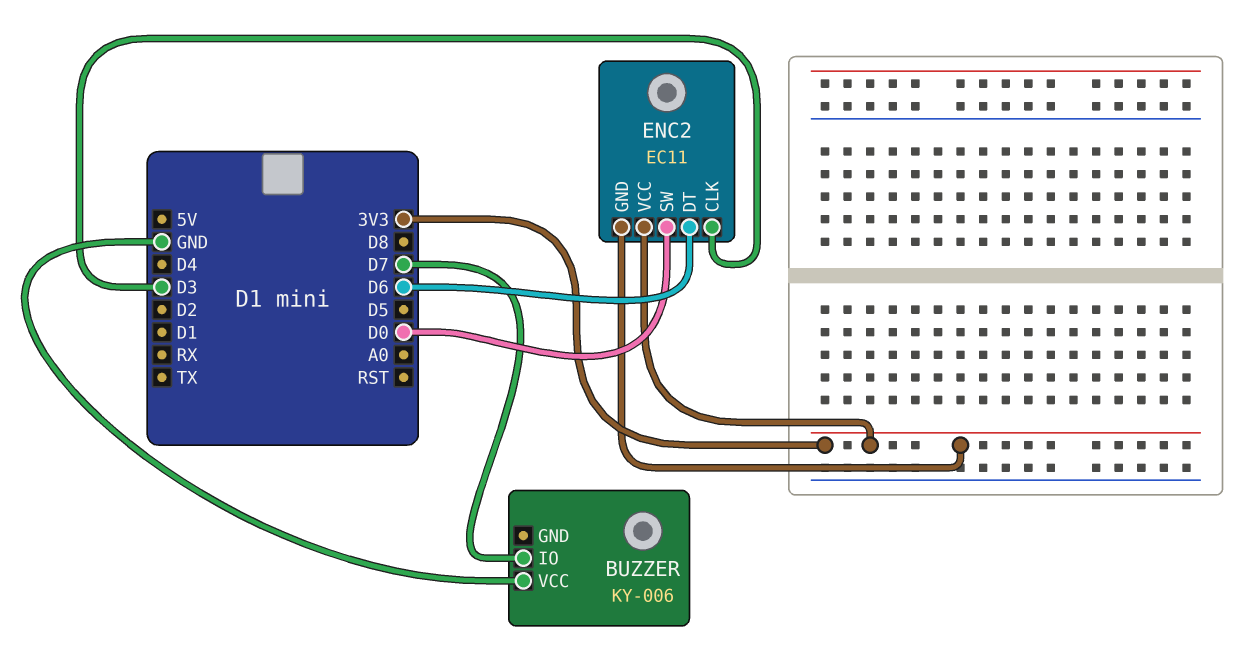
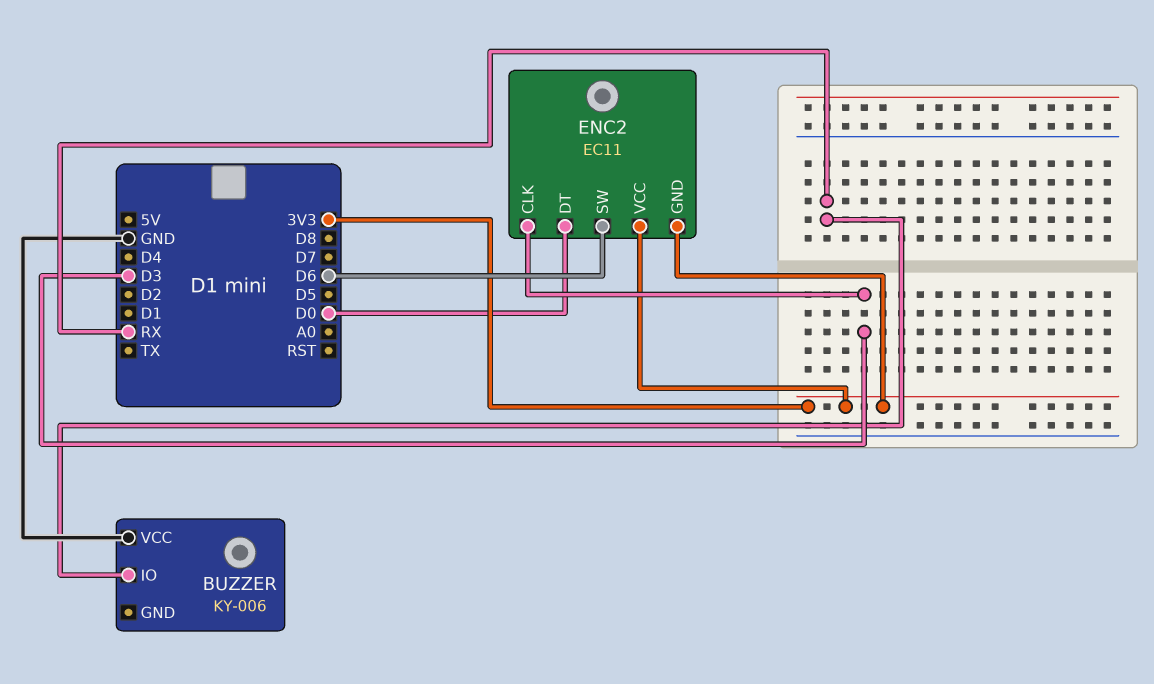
BUZZER pin IO: D7 -> RX
ENC2 pin DT: D6 -> D0
ENC2 pin SW: D0 -> D6

